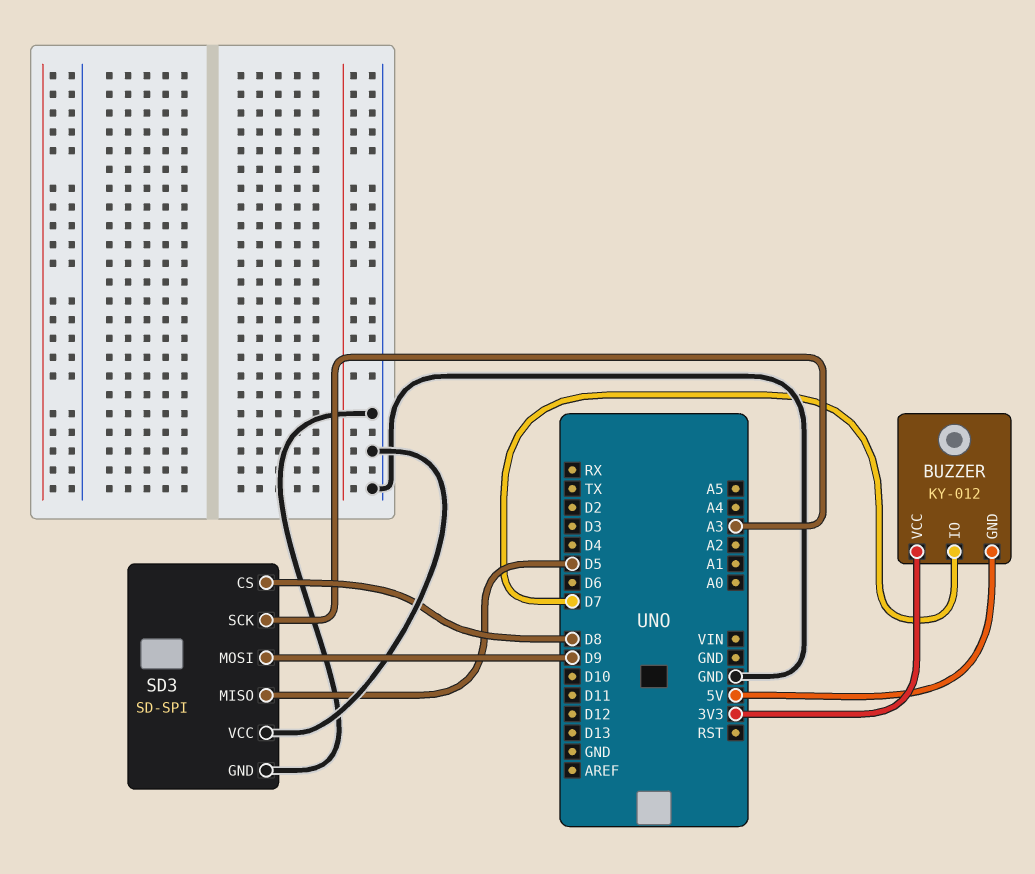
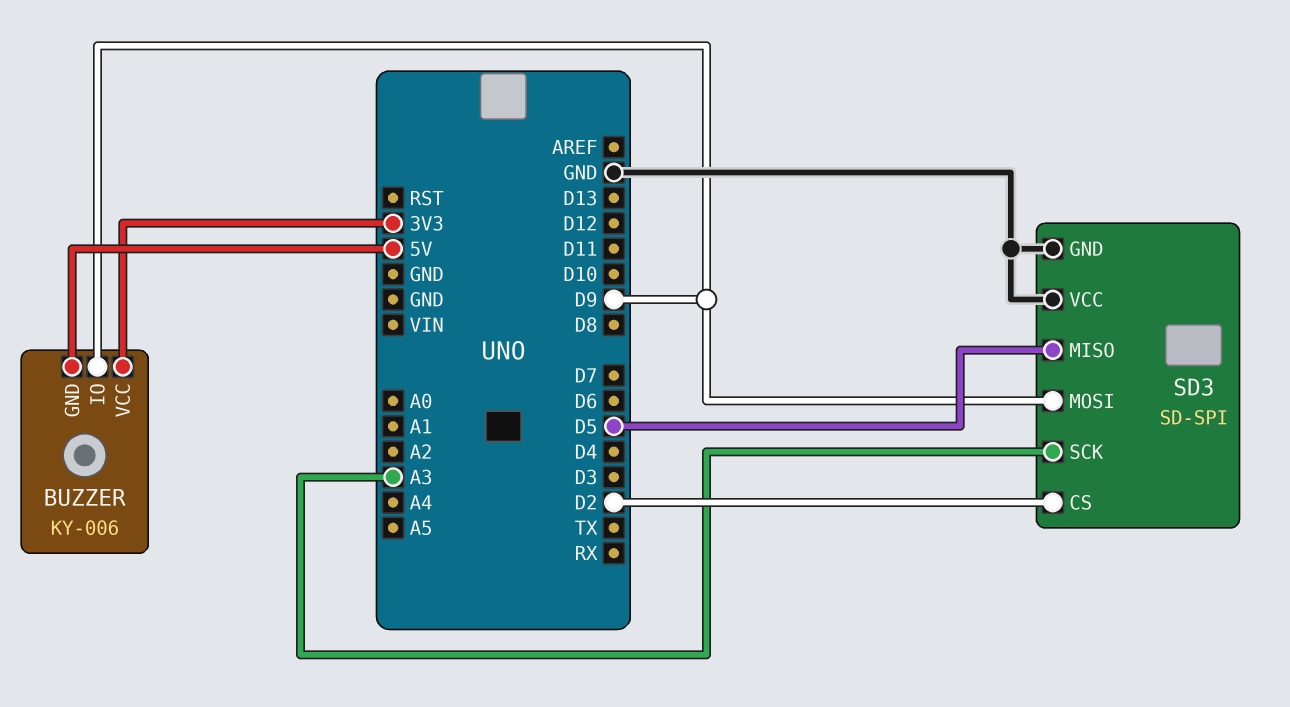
BUZZER: KY-012 -> KY-006
BUZZER pin IO: D7 -> D9
SD3 pin CS: D8 -> D2

